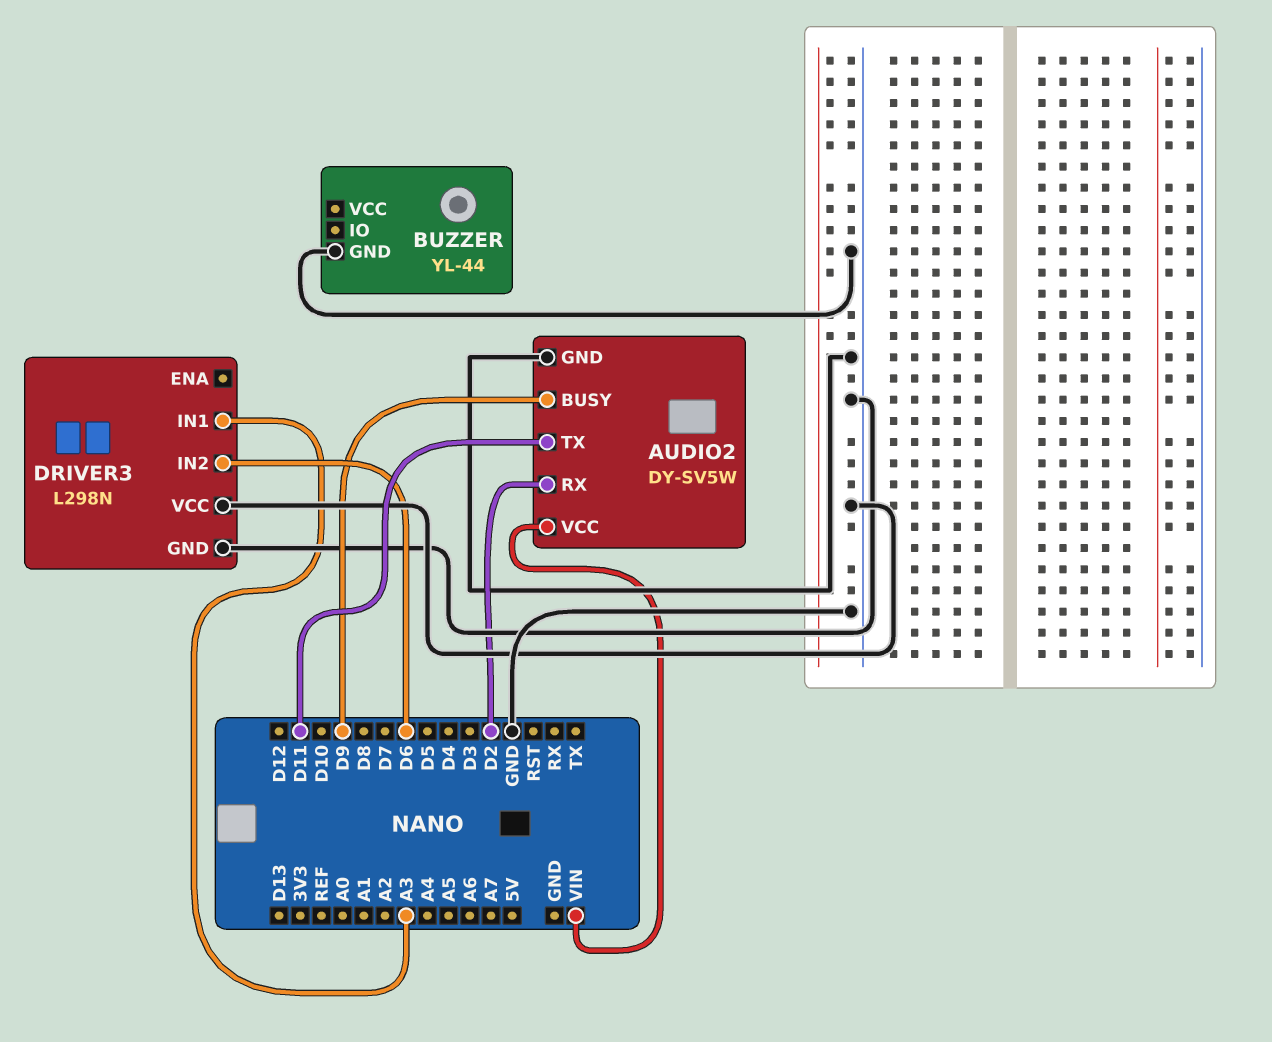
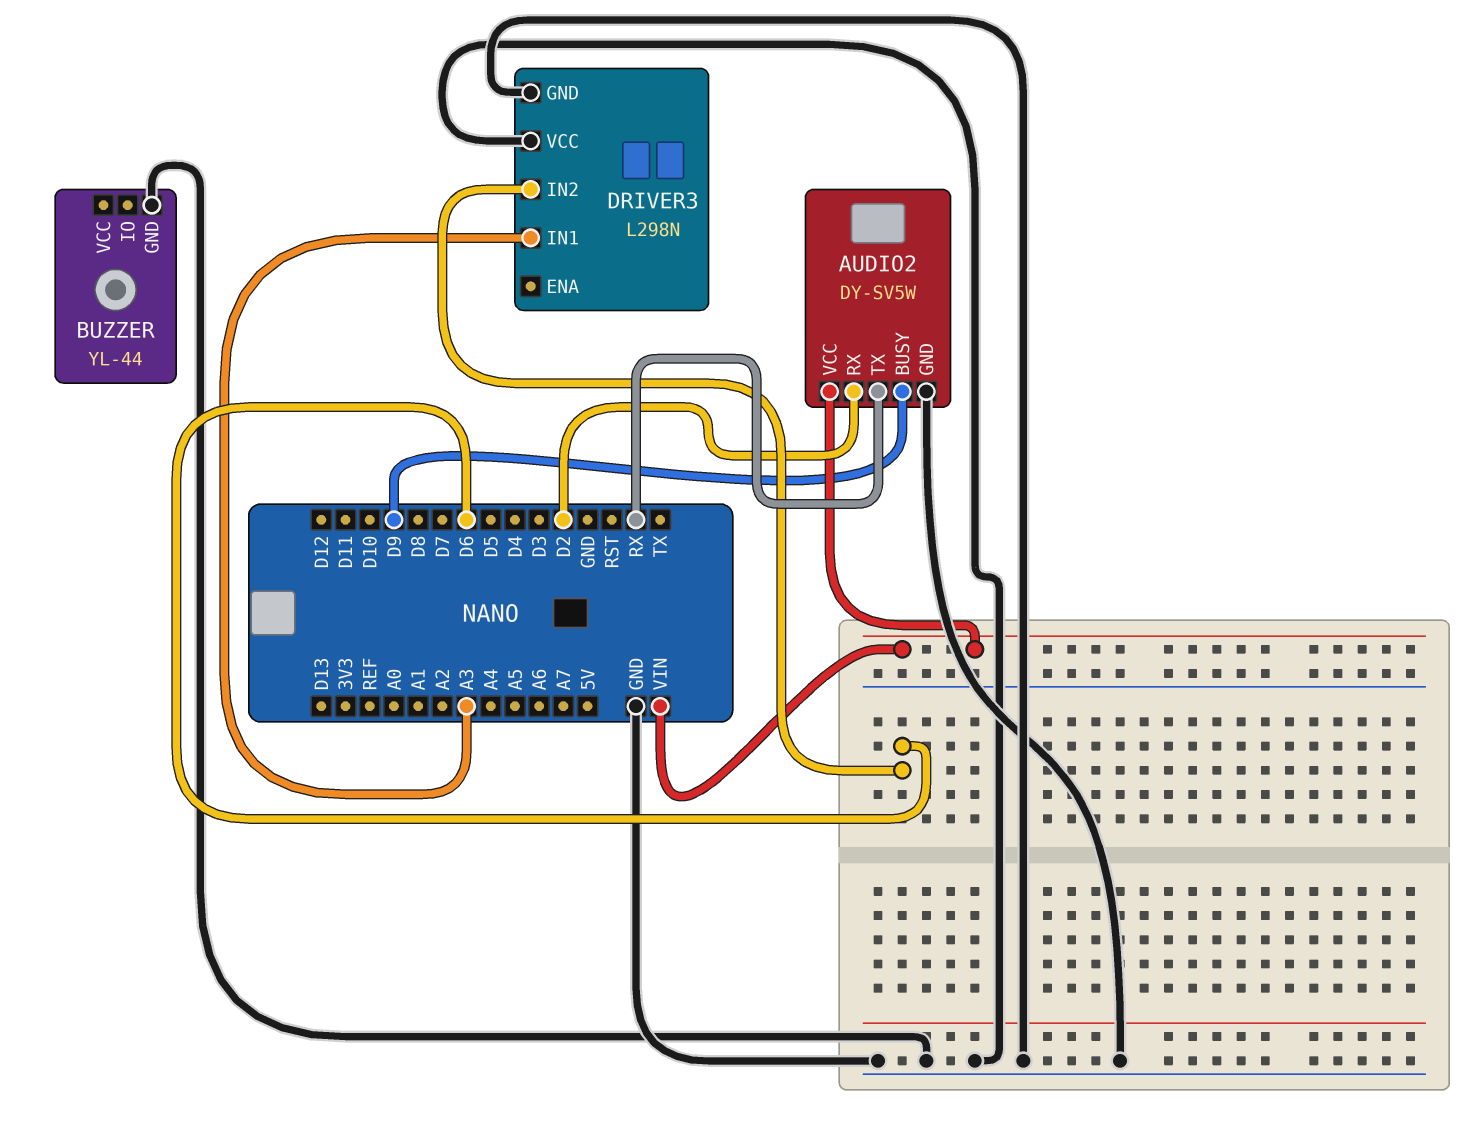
AUDIO2 pin TX: D11 -> RX

